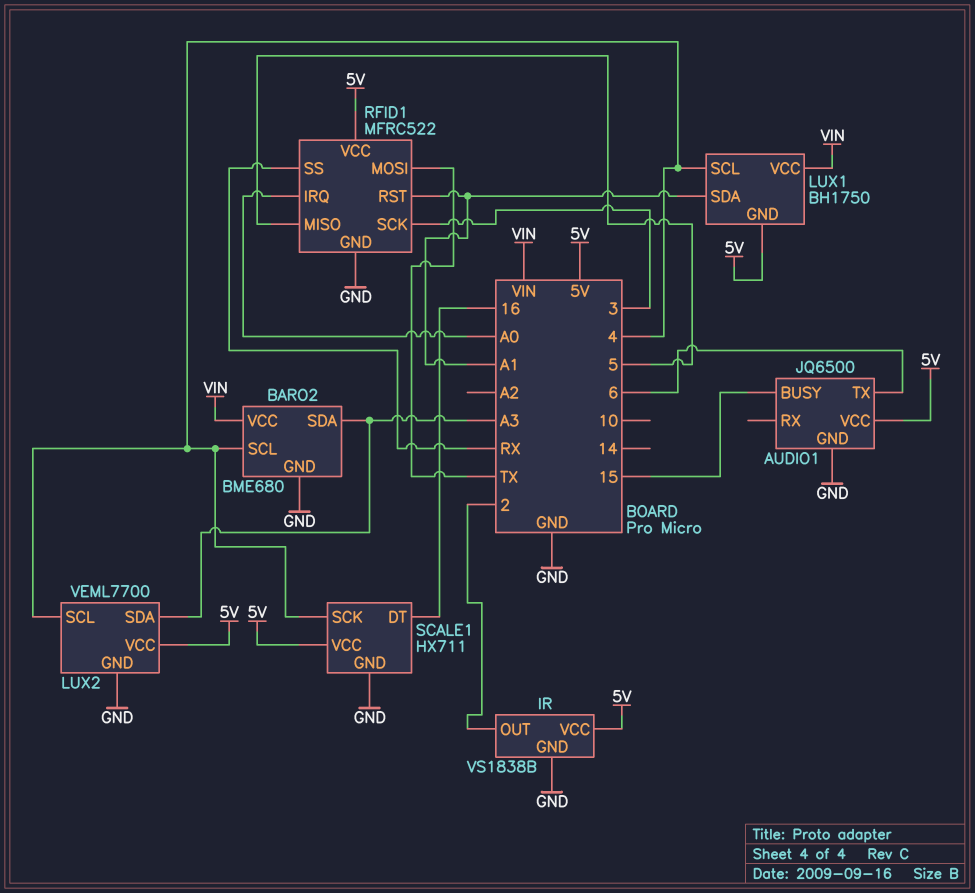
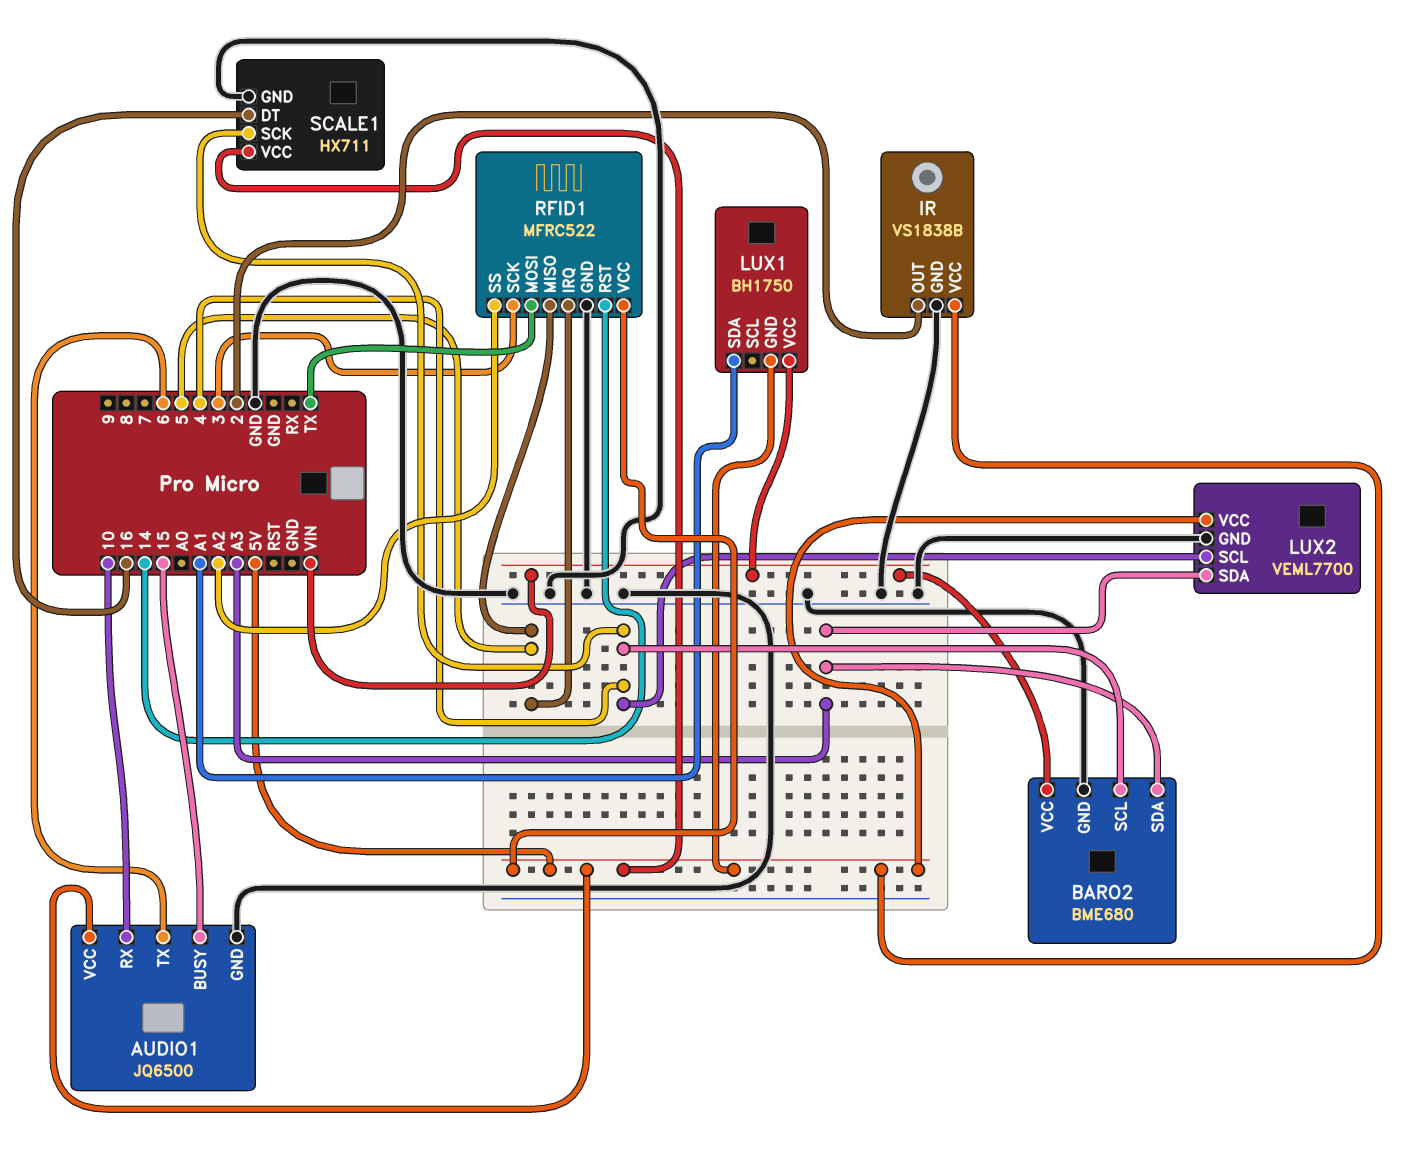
AUDIO1 pin RX: none -> 10
LUX1 pin SCL: 4 -> none
RFID1 pin IRQ: A0 -> 5
RFID1 pin RST: A1 -> 14
RFID1 pin SS: RX -> A2

